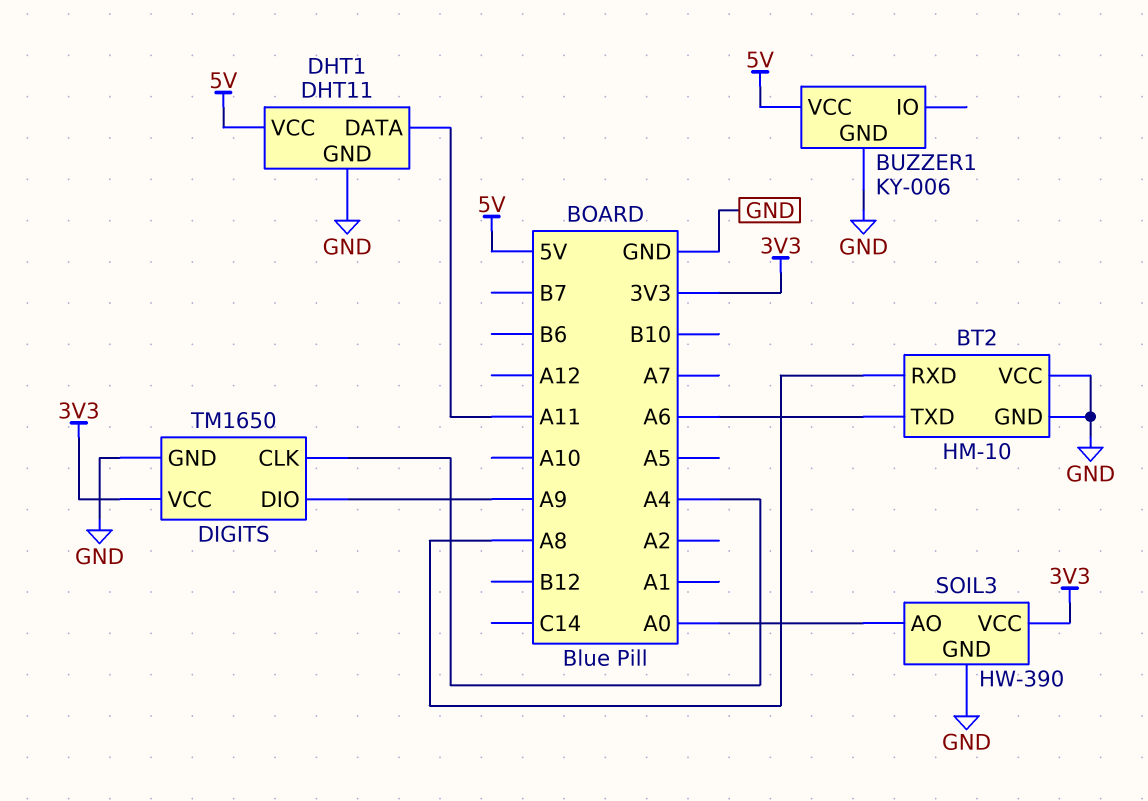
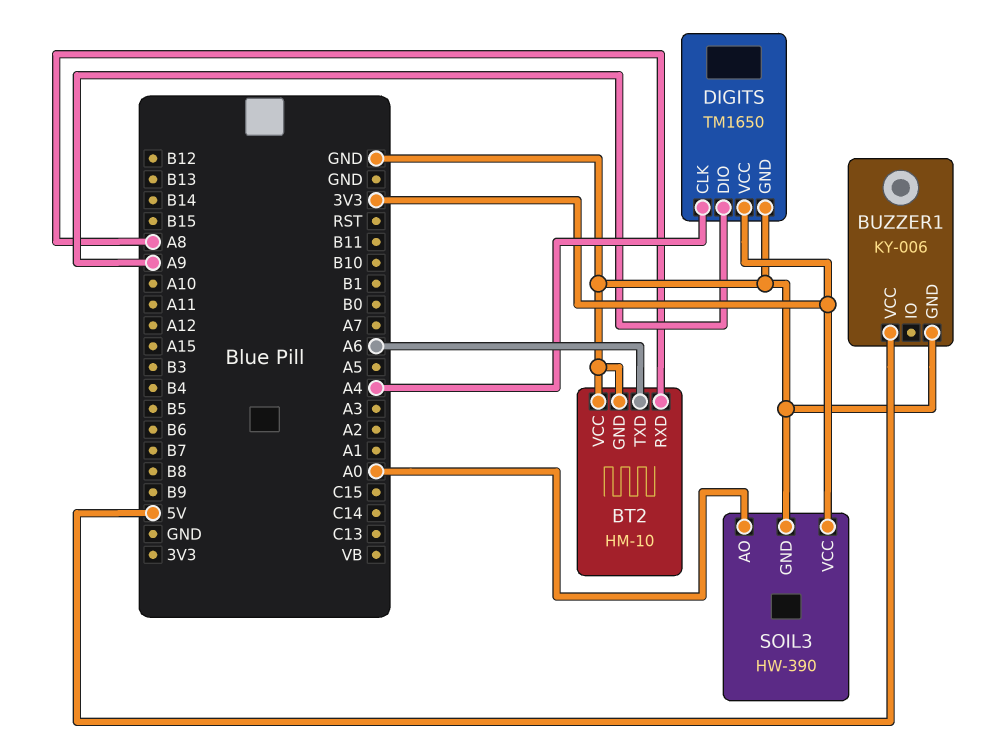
DHT1: DHT11 -> none
DHT1 pin DATA: A11 -> none
DHT1 pin GND: GND -> none
DHT1 pin VCC: 5V -> none

